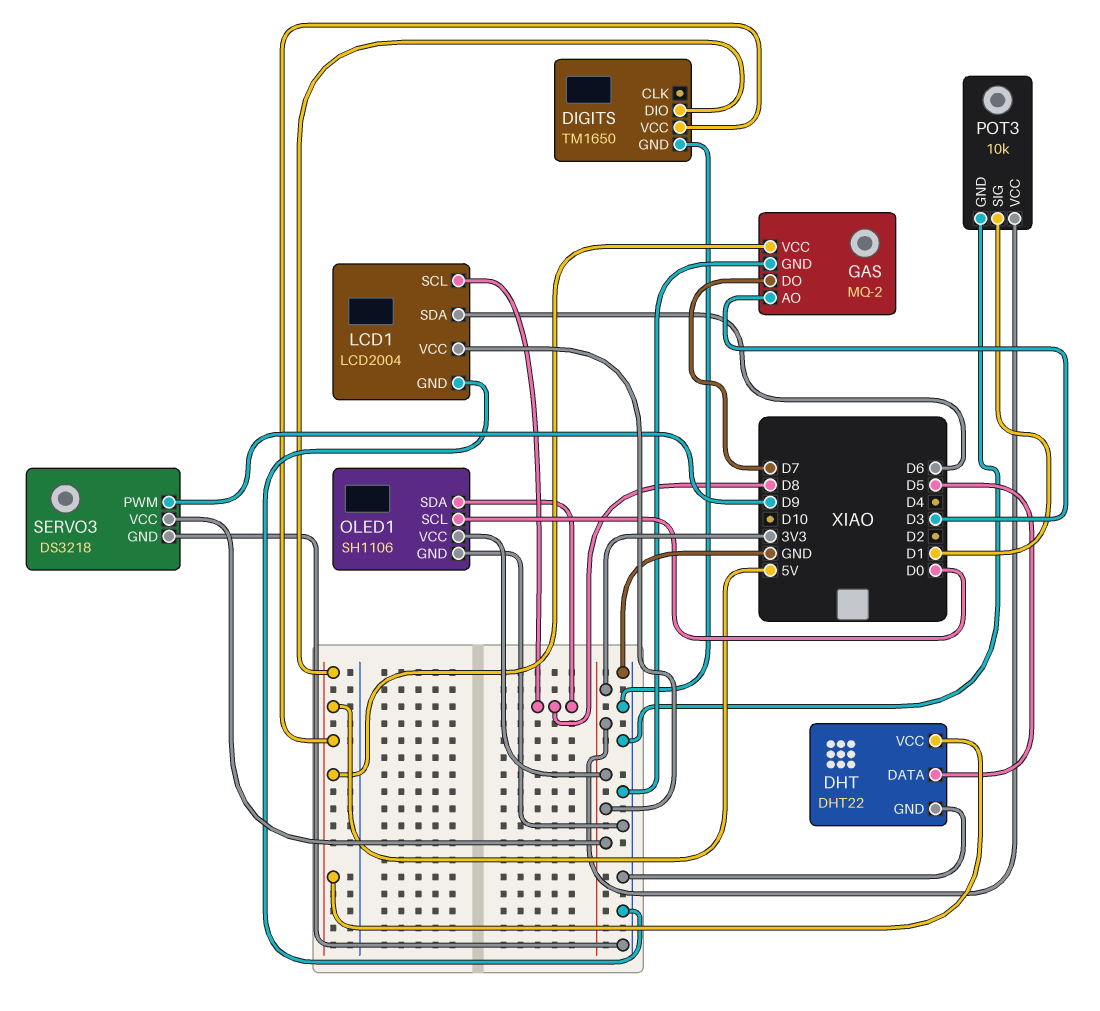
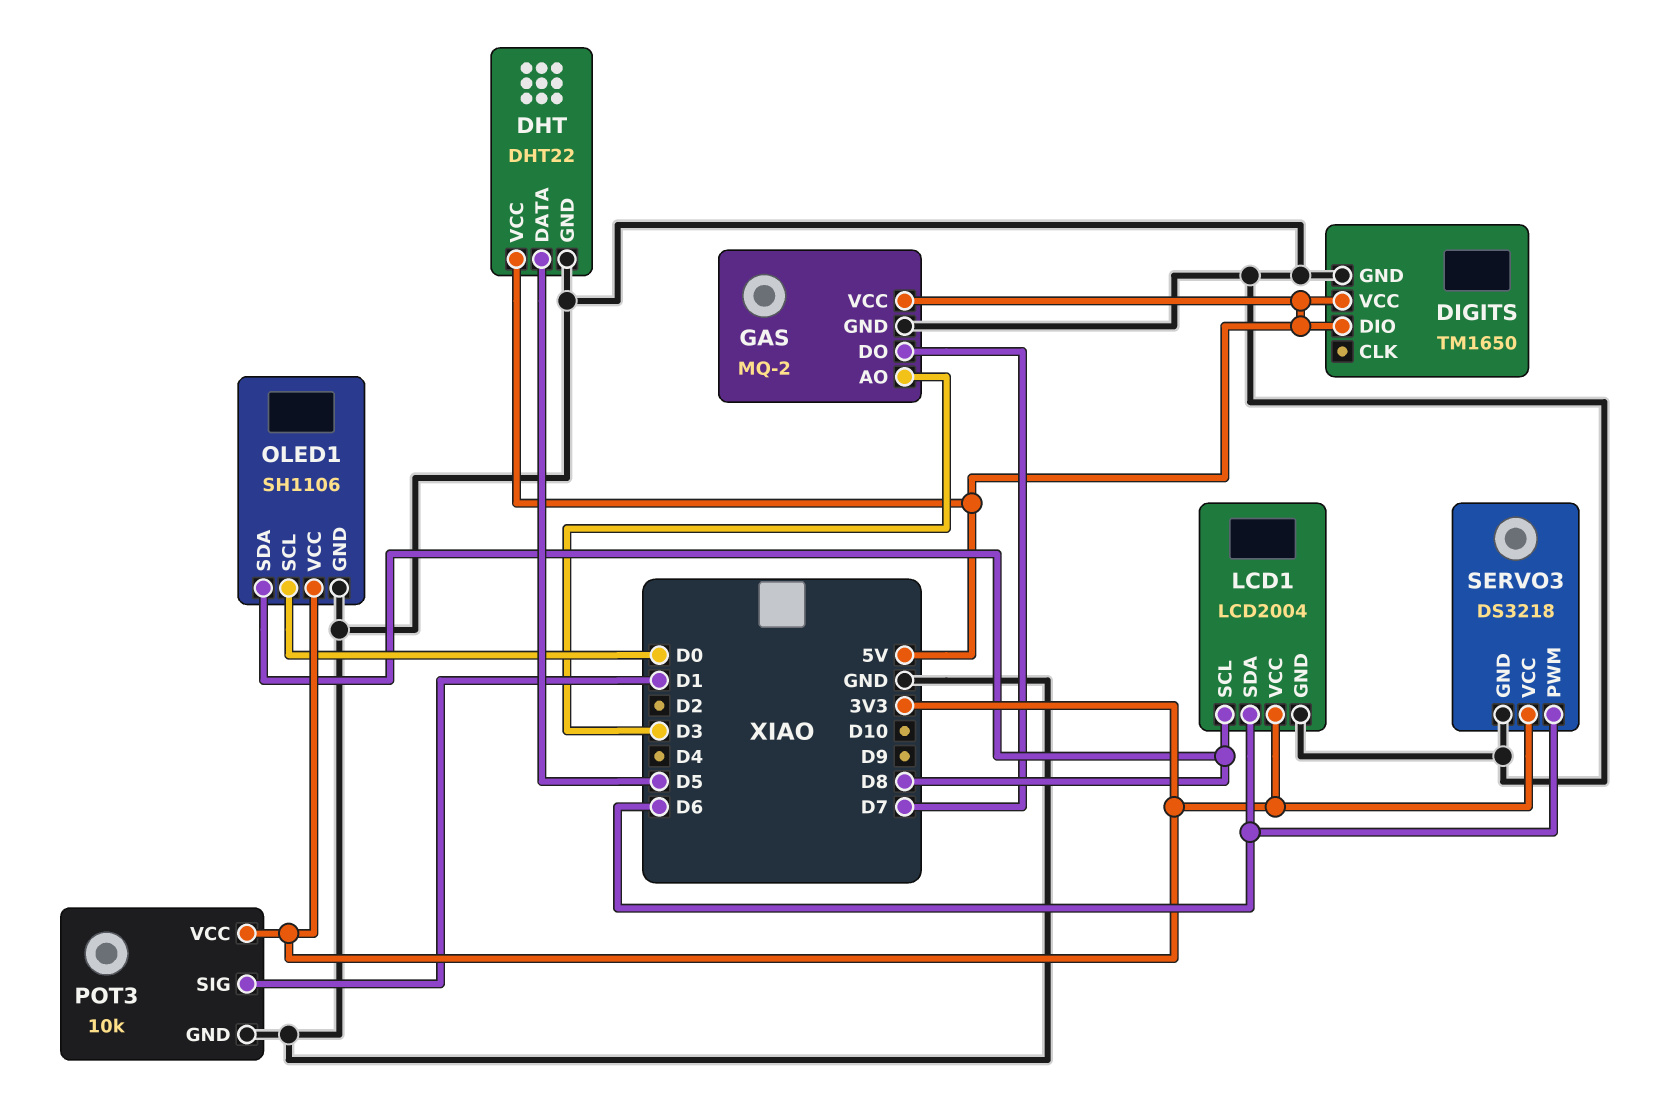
SERVO3 pin PWM: D9 -> D6

